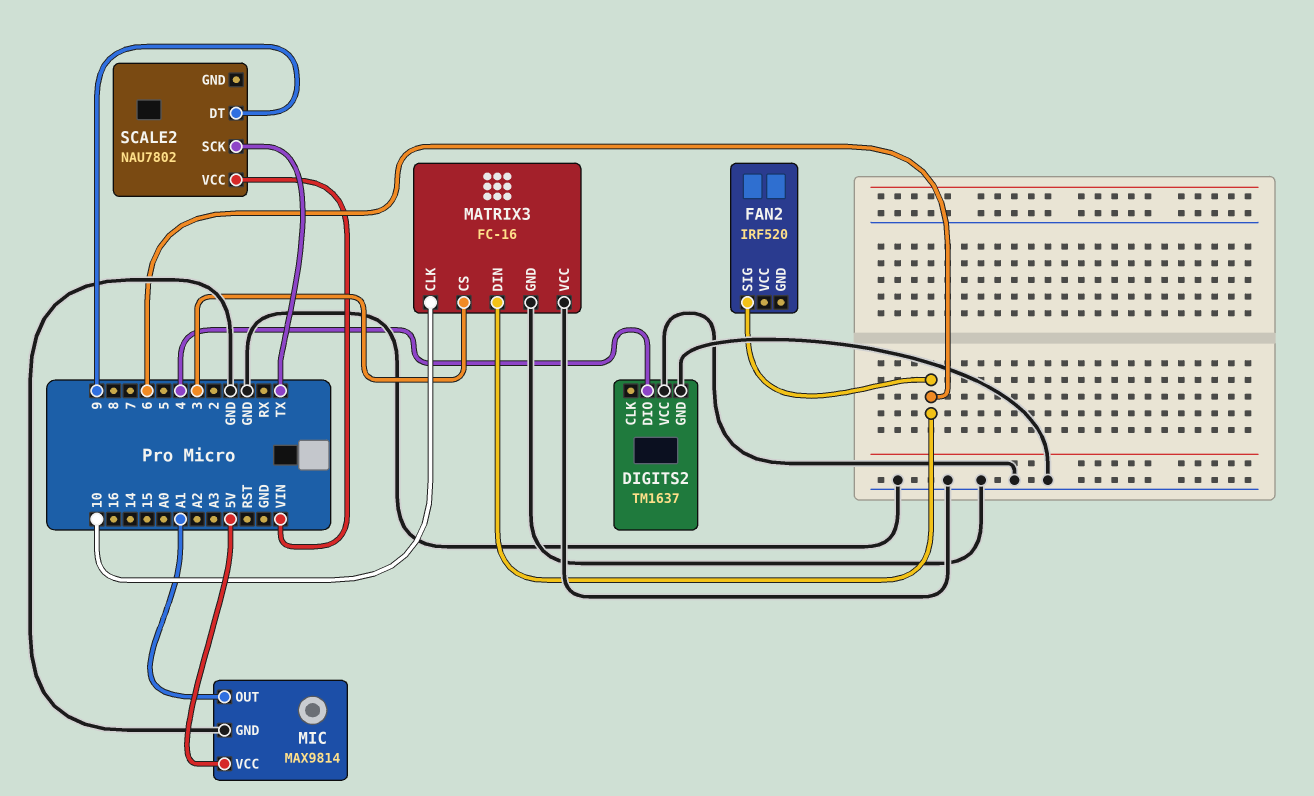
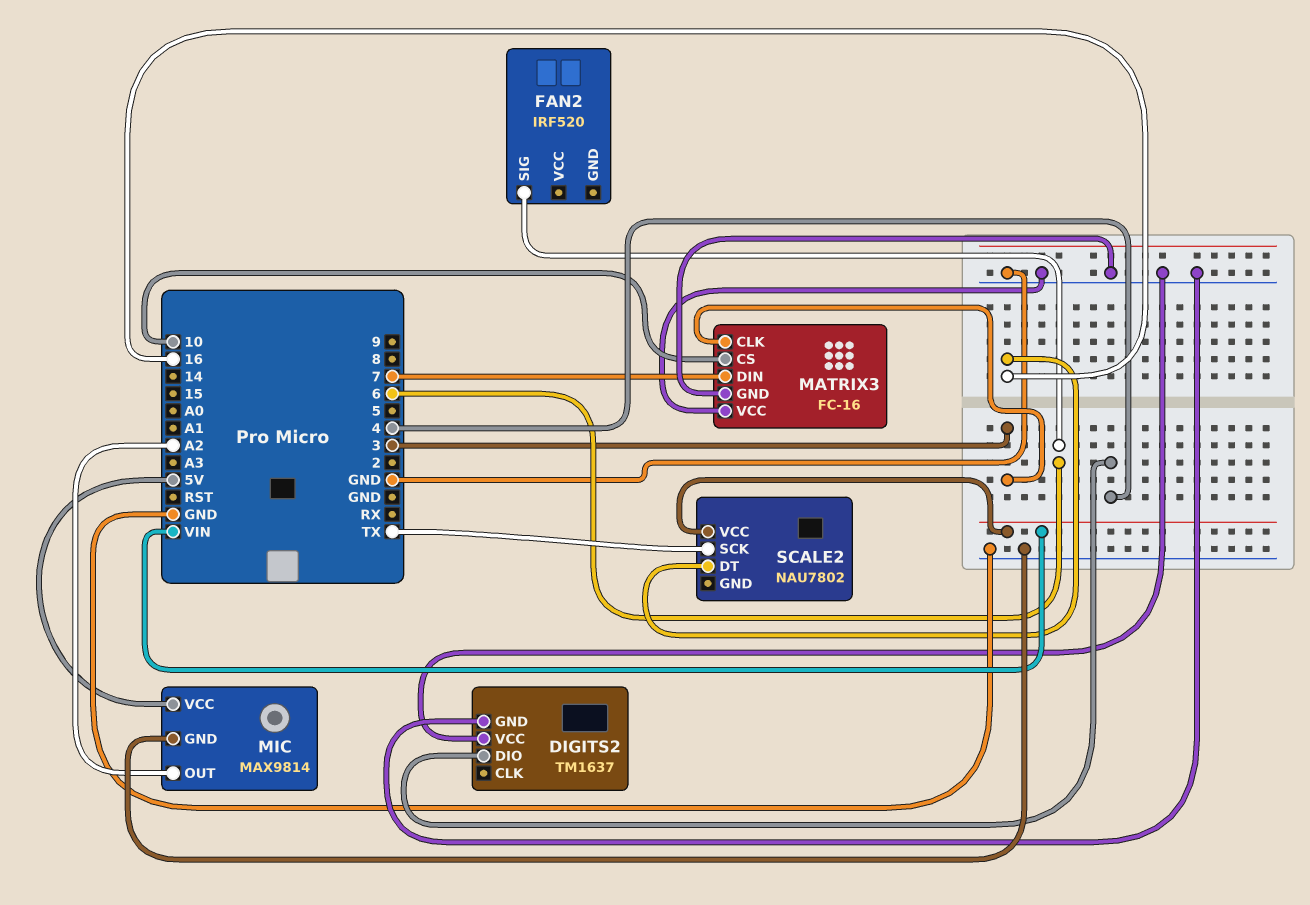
MATRIX3 pin CLK: 10 -> 3
MATRIX3 pin CS: 3 -> 10
MATRIX3 pin DIN: 6 -> 7
MIC pin OUT: A1 -> A2
SCALE2 pin DT: 9 -> 16

